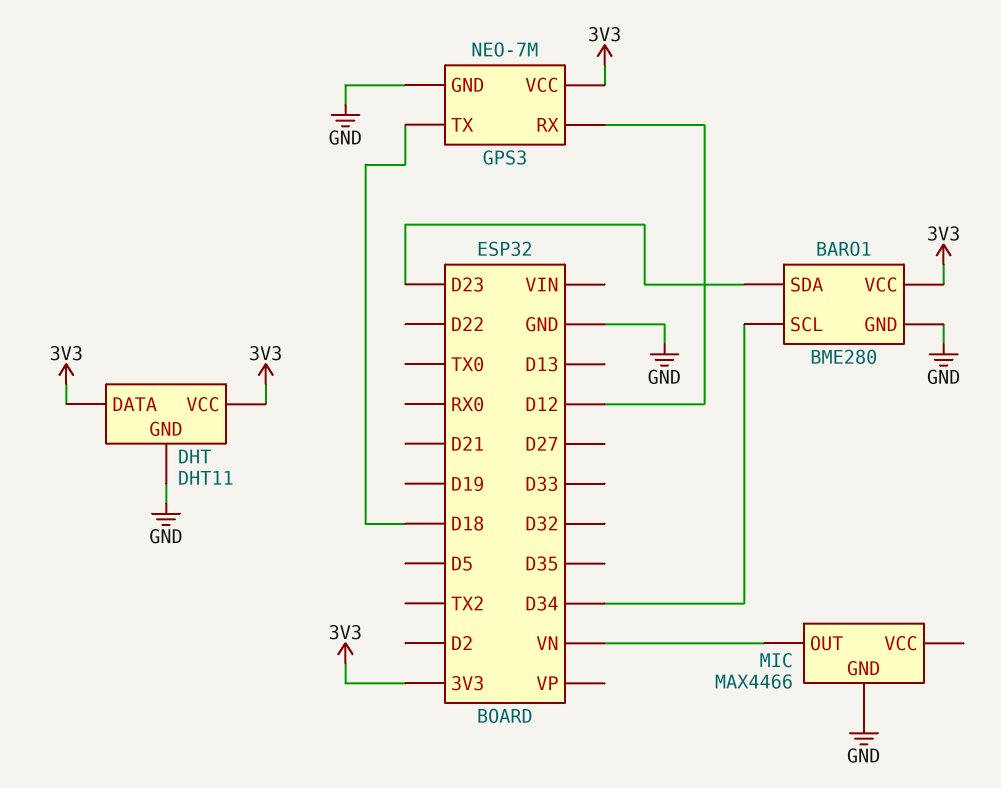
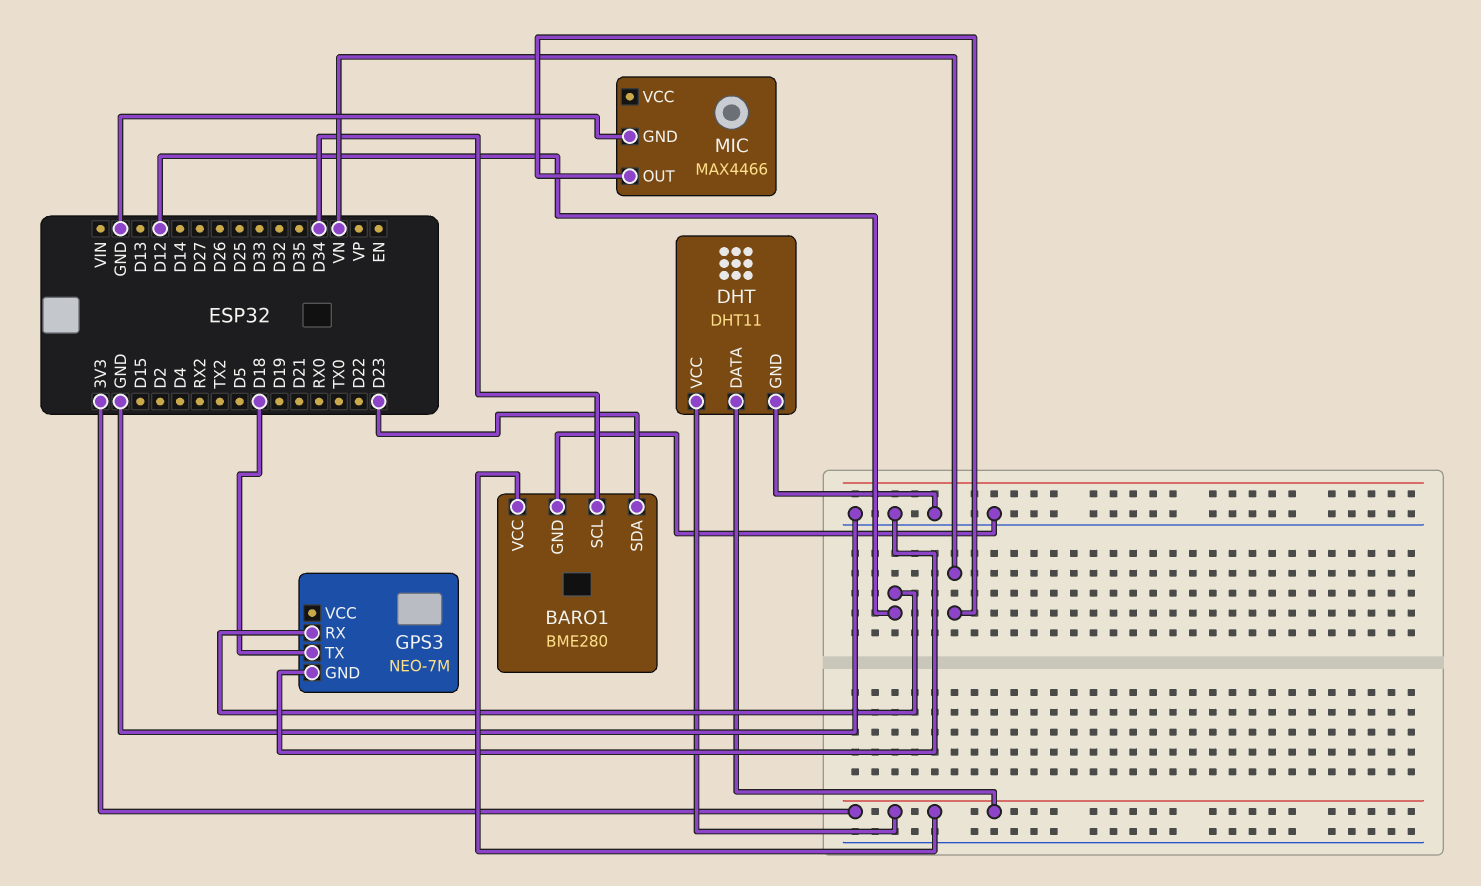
GPS3 pin VCC: 3V3 -> none

